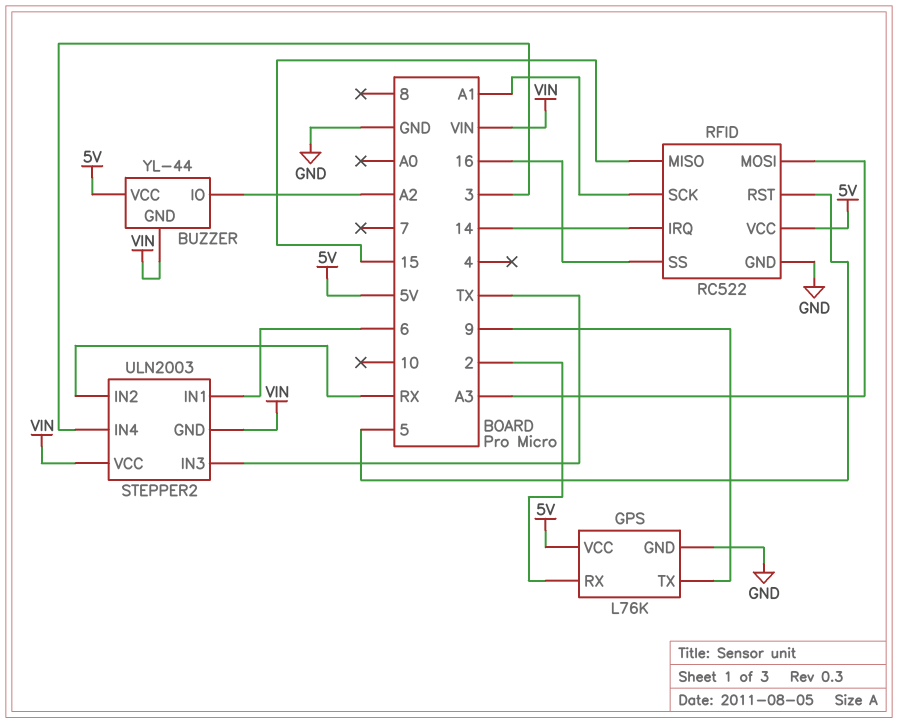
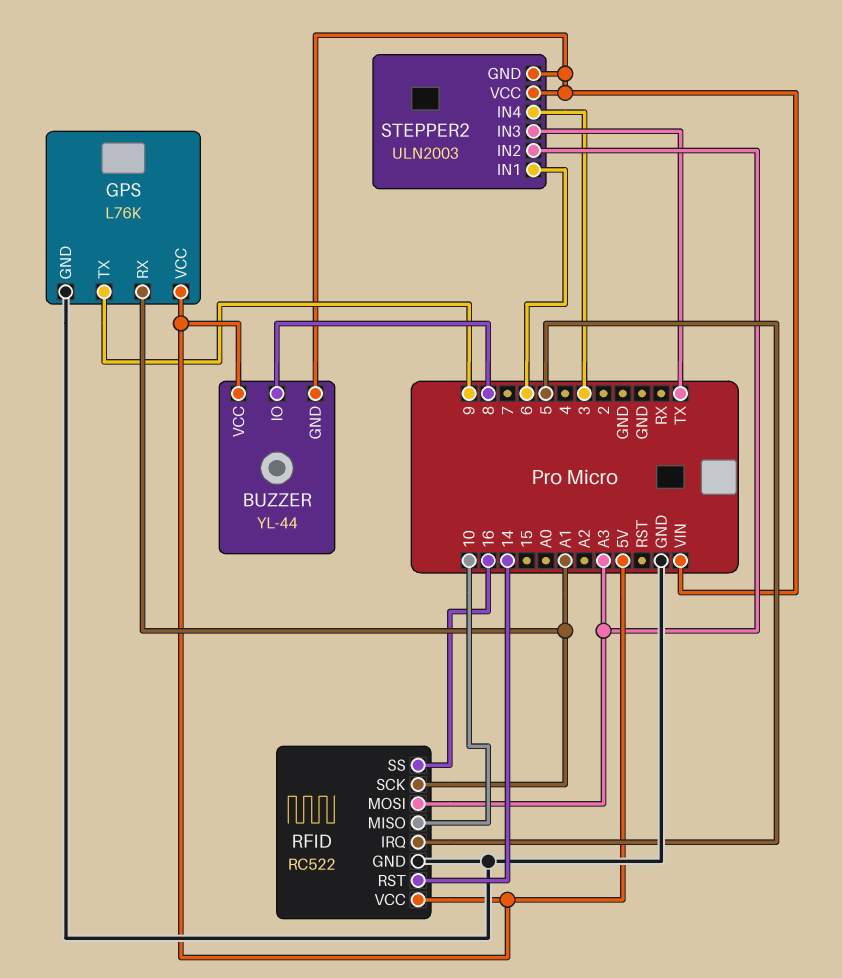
BUZZER pin IO: A2 -> 8
GPS pin RX: 2 -> A1
RFID pin IRQ: 14 -> 5
RFID pin MISO: 15 -> 10
RFID pin RST: 5 -> 14
STEPPER2 pin IN2: RX -> A3

